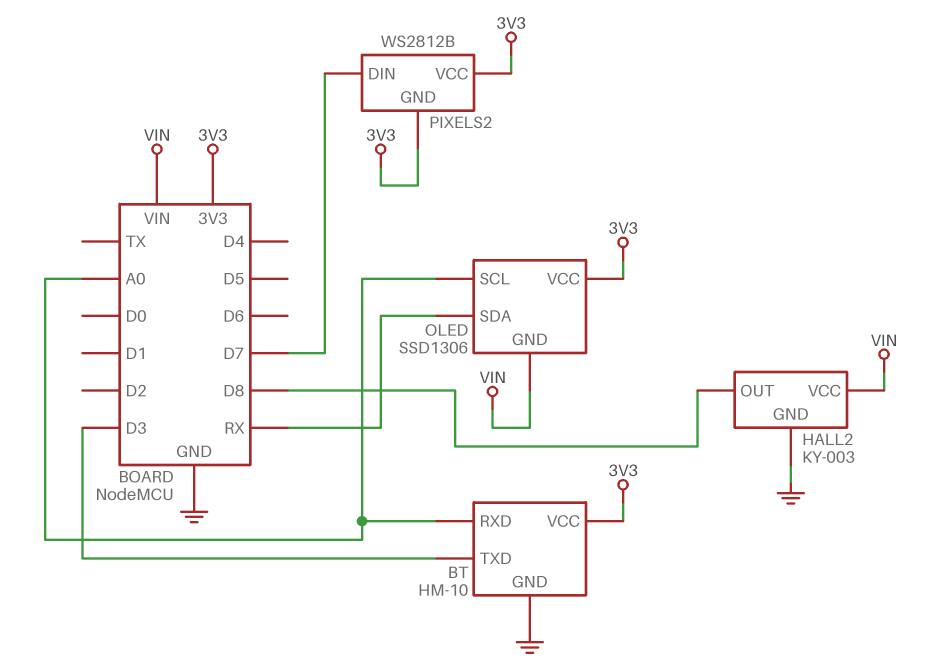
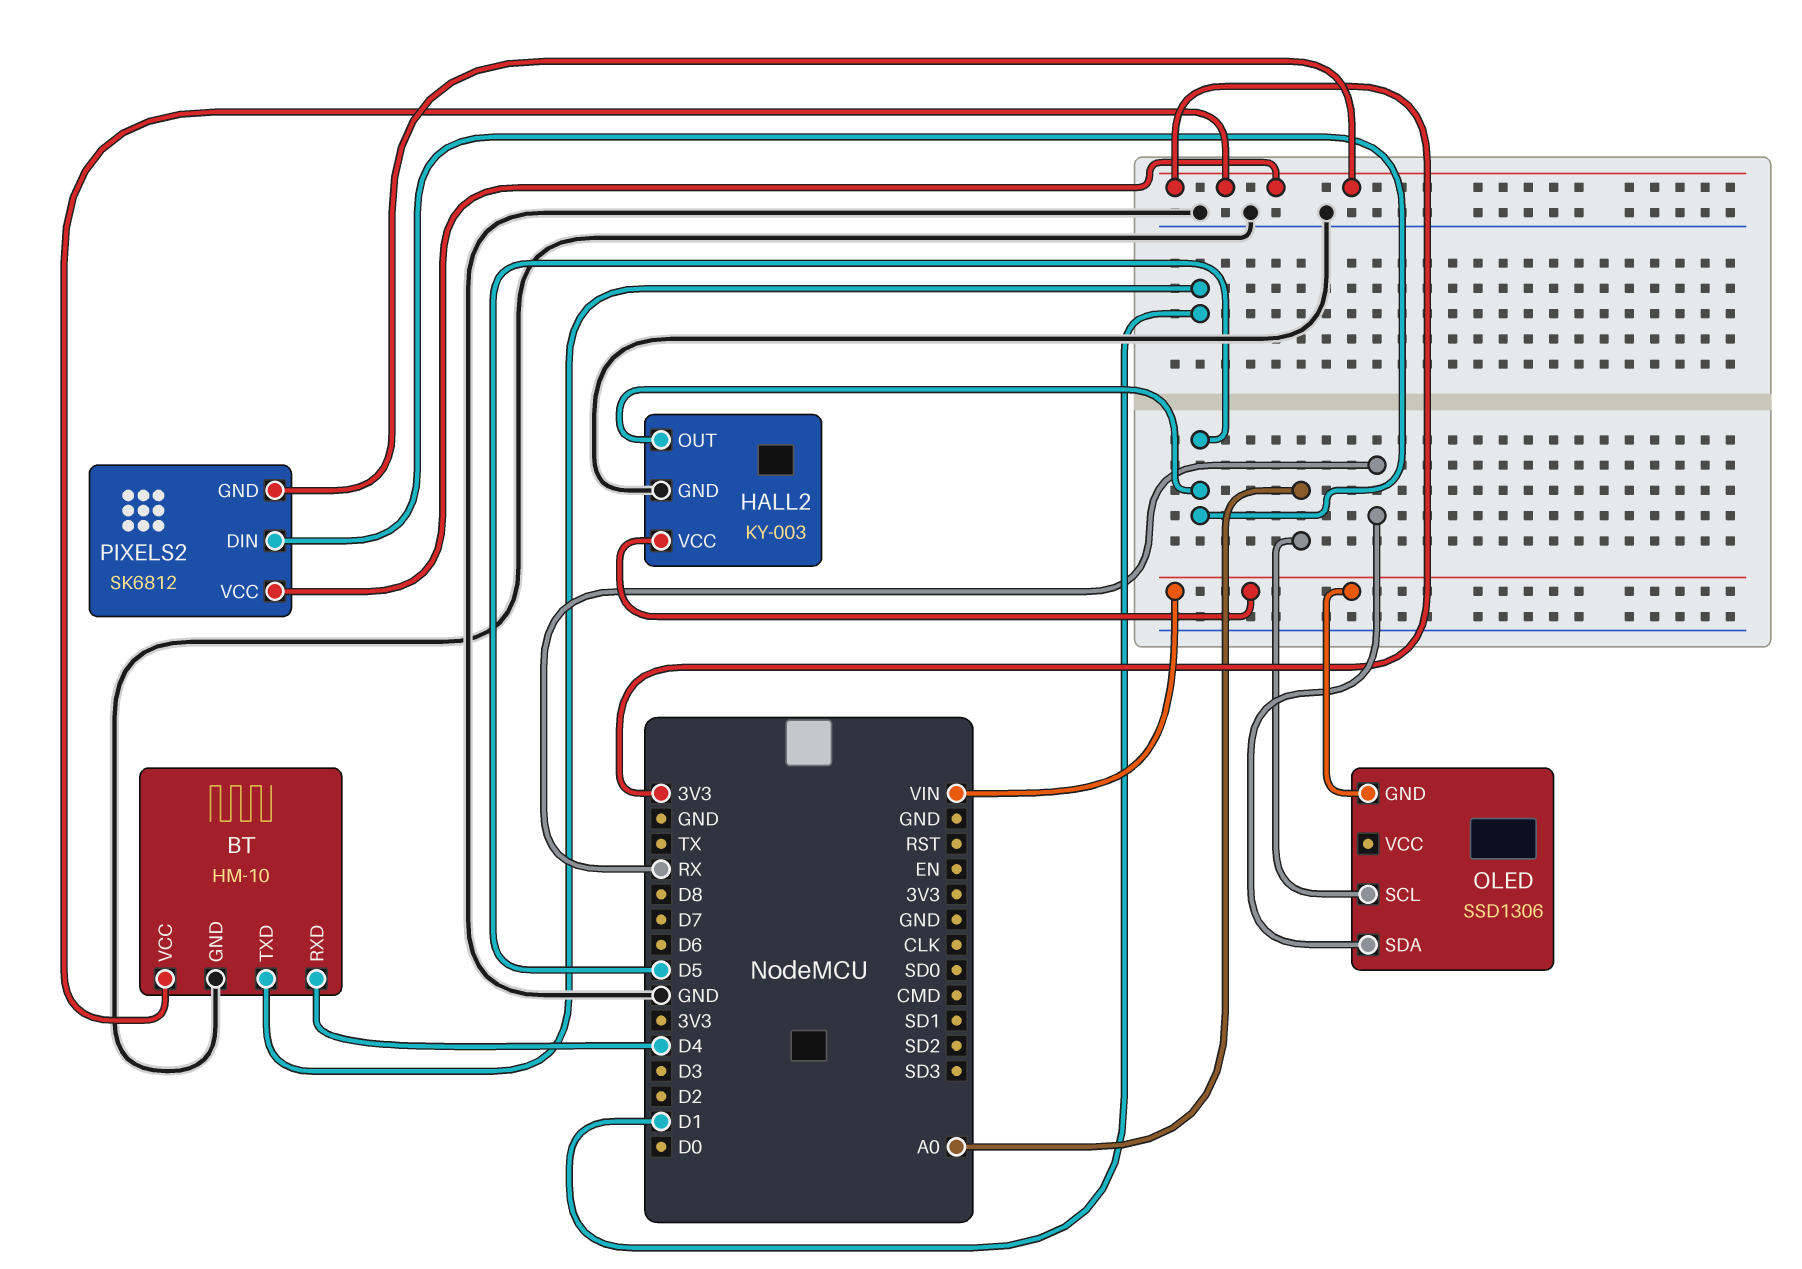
BT pin RXD: A0 -> D4
BT pin TXD: D3 -> D1
HALL2 pin OUT: D8 -> D5
OLED pin VCC: 3V3 -> none
PIXELS2: WS2812B -> SK6812
PIXELS2 pin DIN: D7 -> D5

